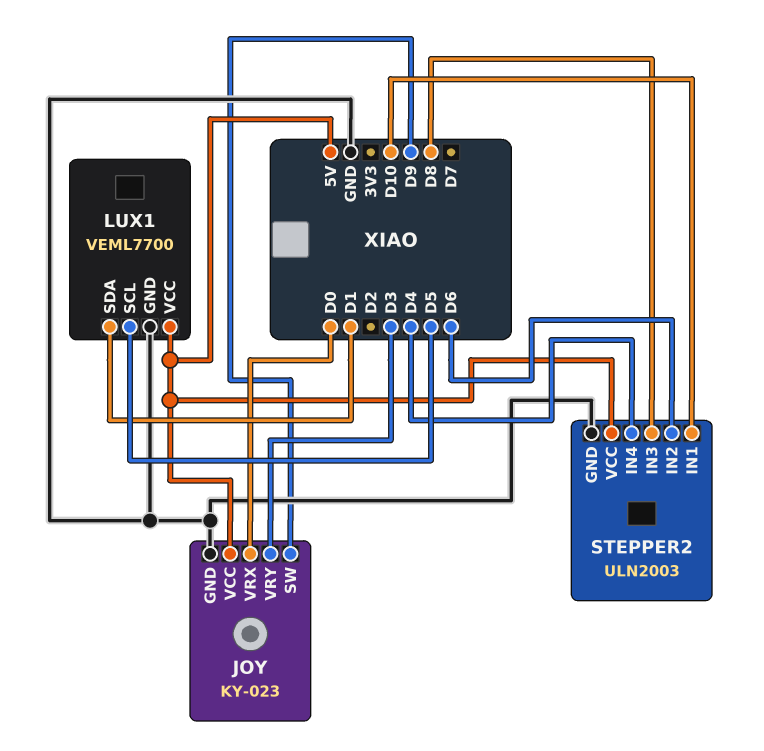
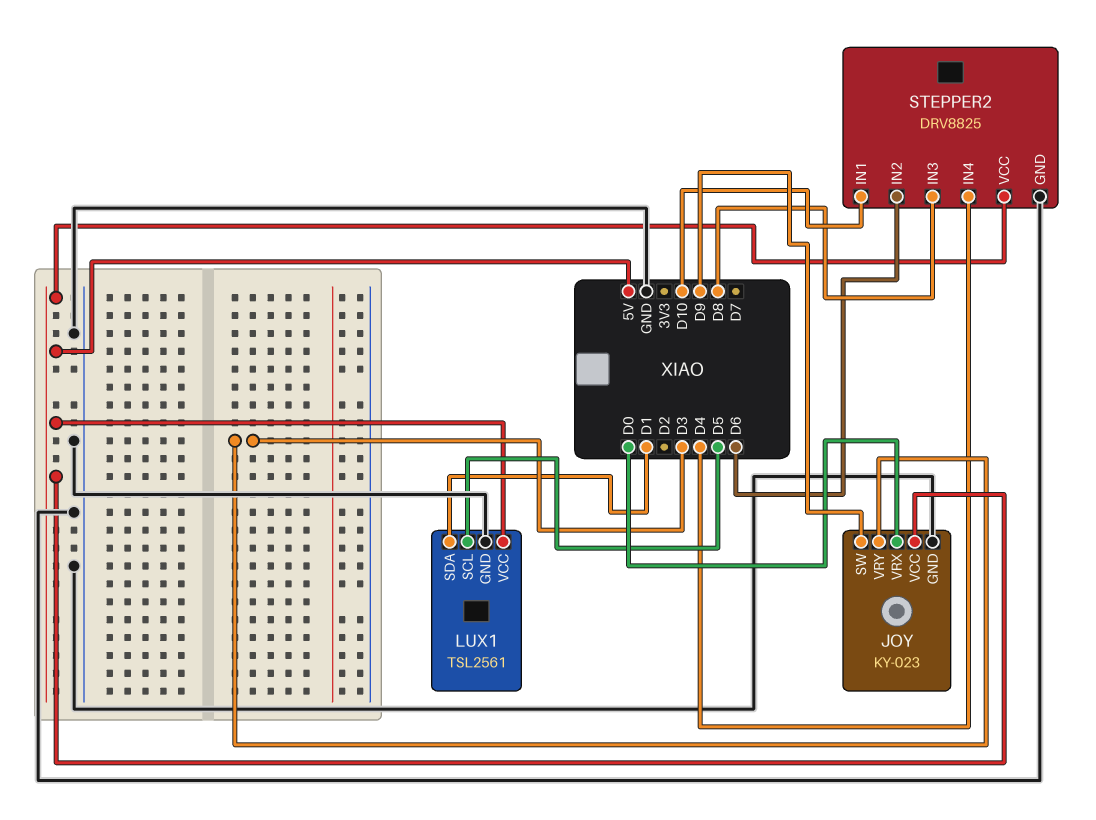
LUX1: VEML7700 -> TSL2561
STEPPER2: ULN2003 -> DRV8825

